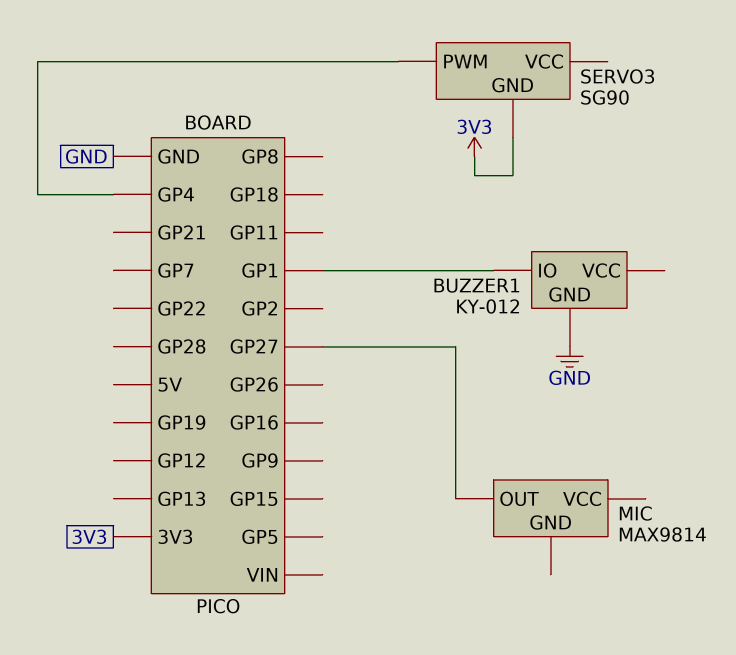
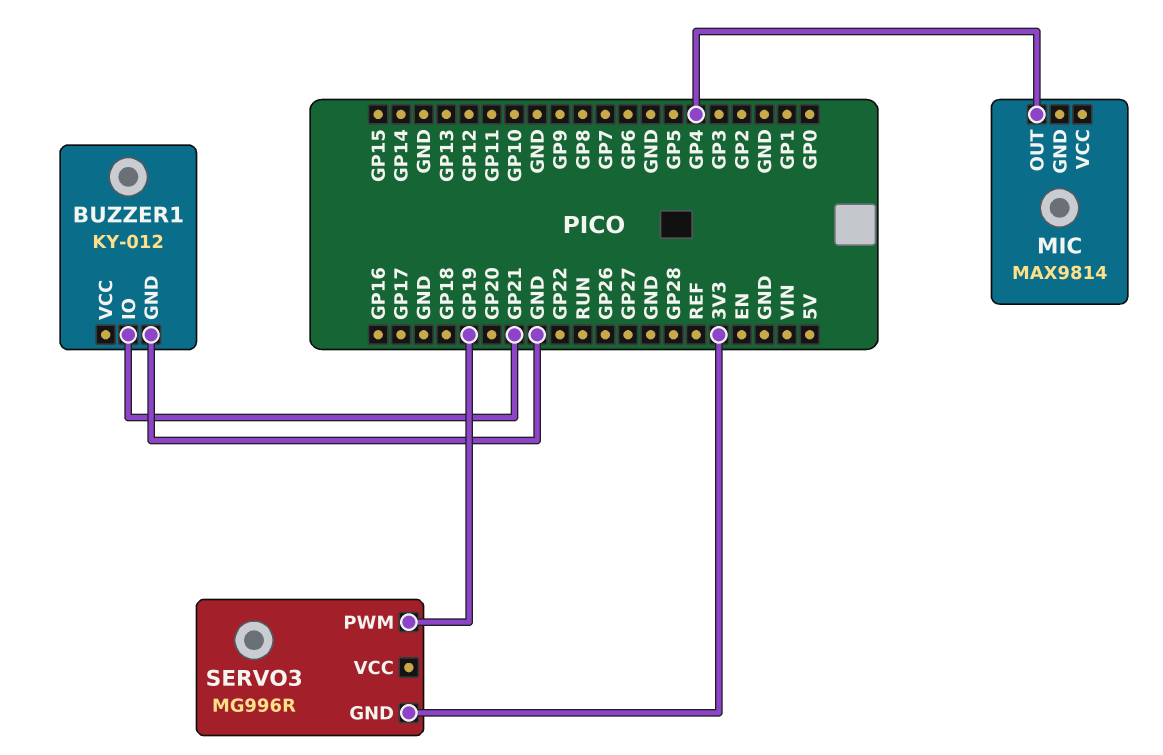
BUZZER1 pin IO: GP1 -> GP21
MIC pin OUT: GP27 -> GP4
SERVO3: SG90 -> MG996R
SERVO3 pin PWM: GP4 -> GP19

